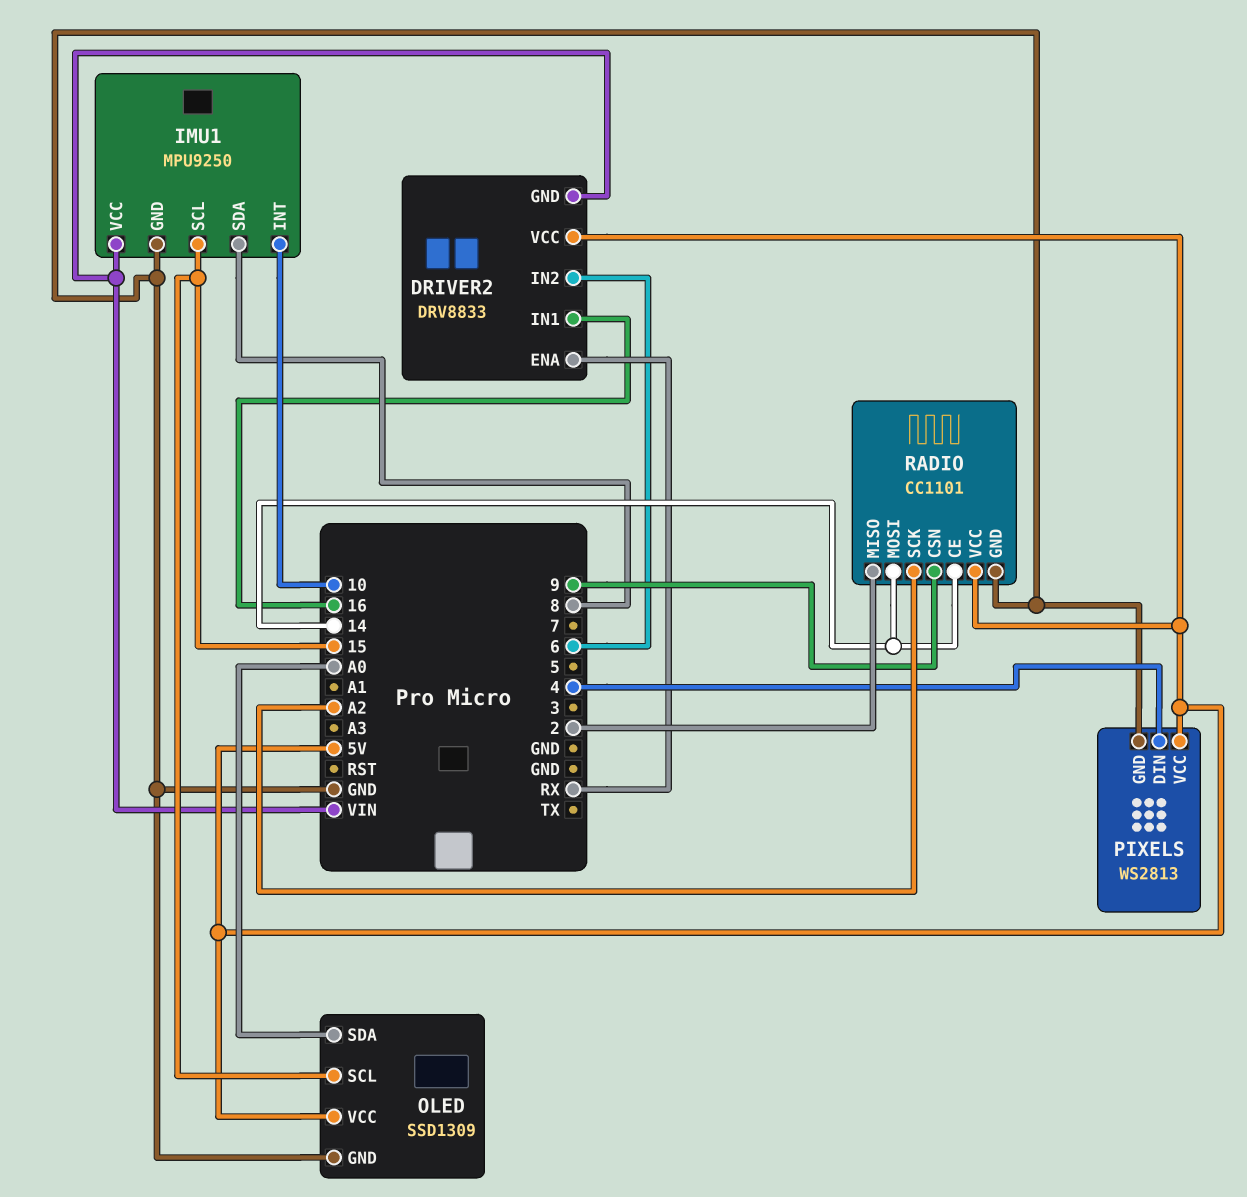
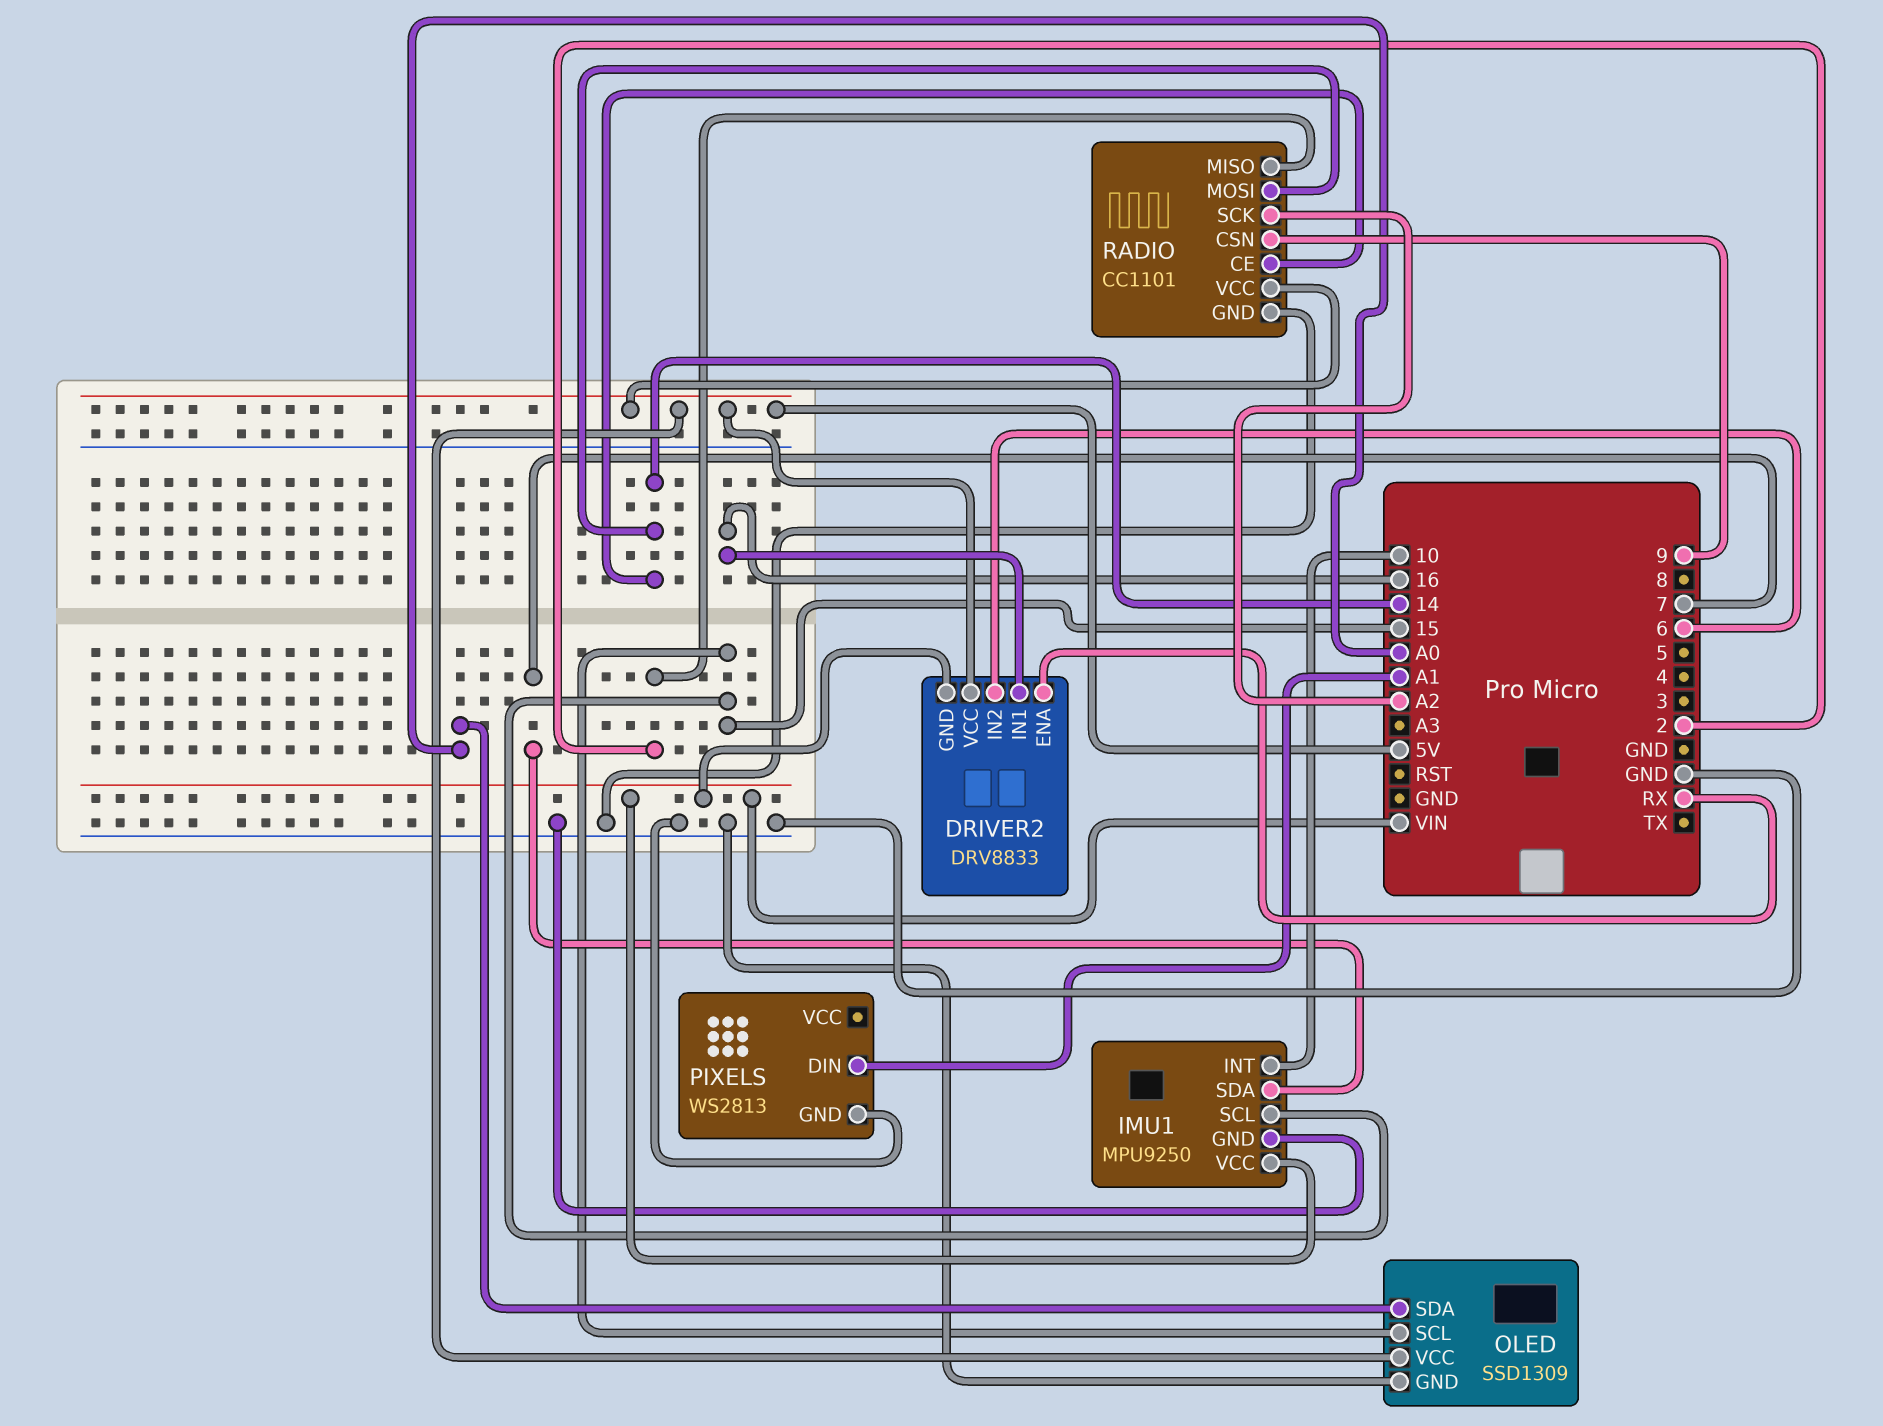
IMU1 pin SDA: 8 -> 7
PIXELS pin DIN: 4 -> A1
PIXELS pin VCC: 5V -> none

